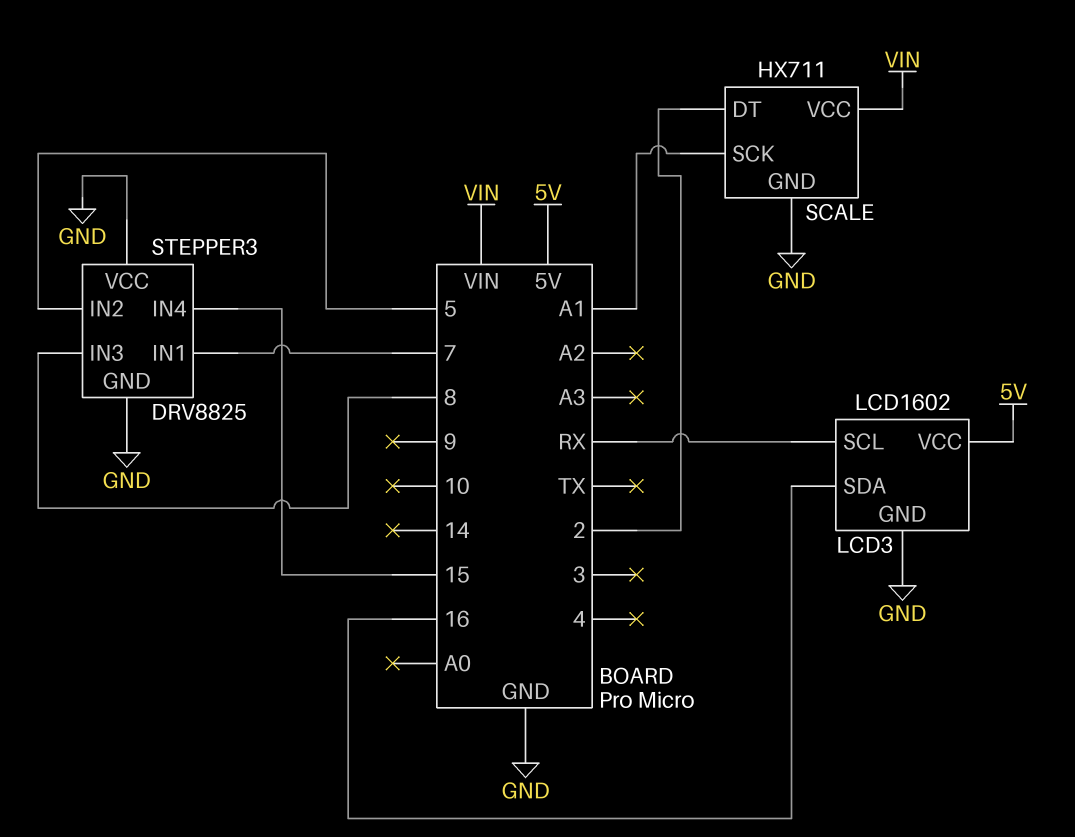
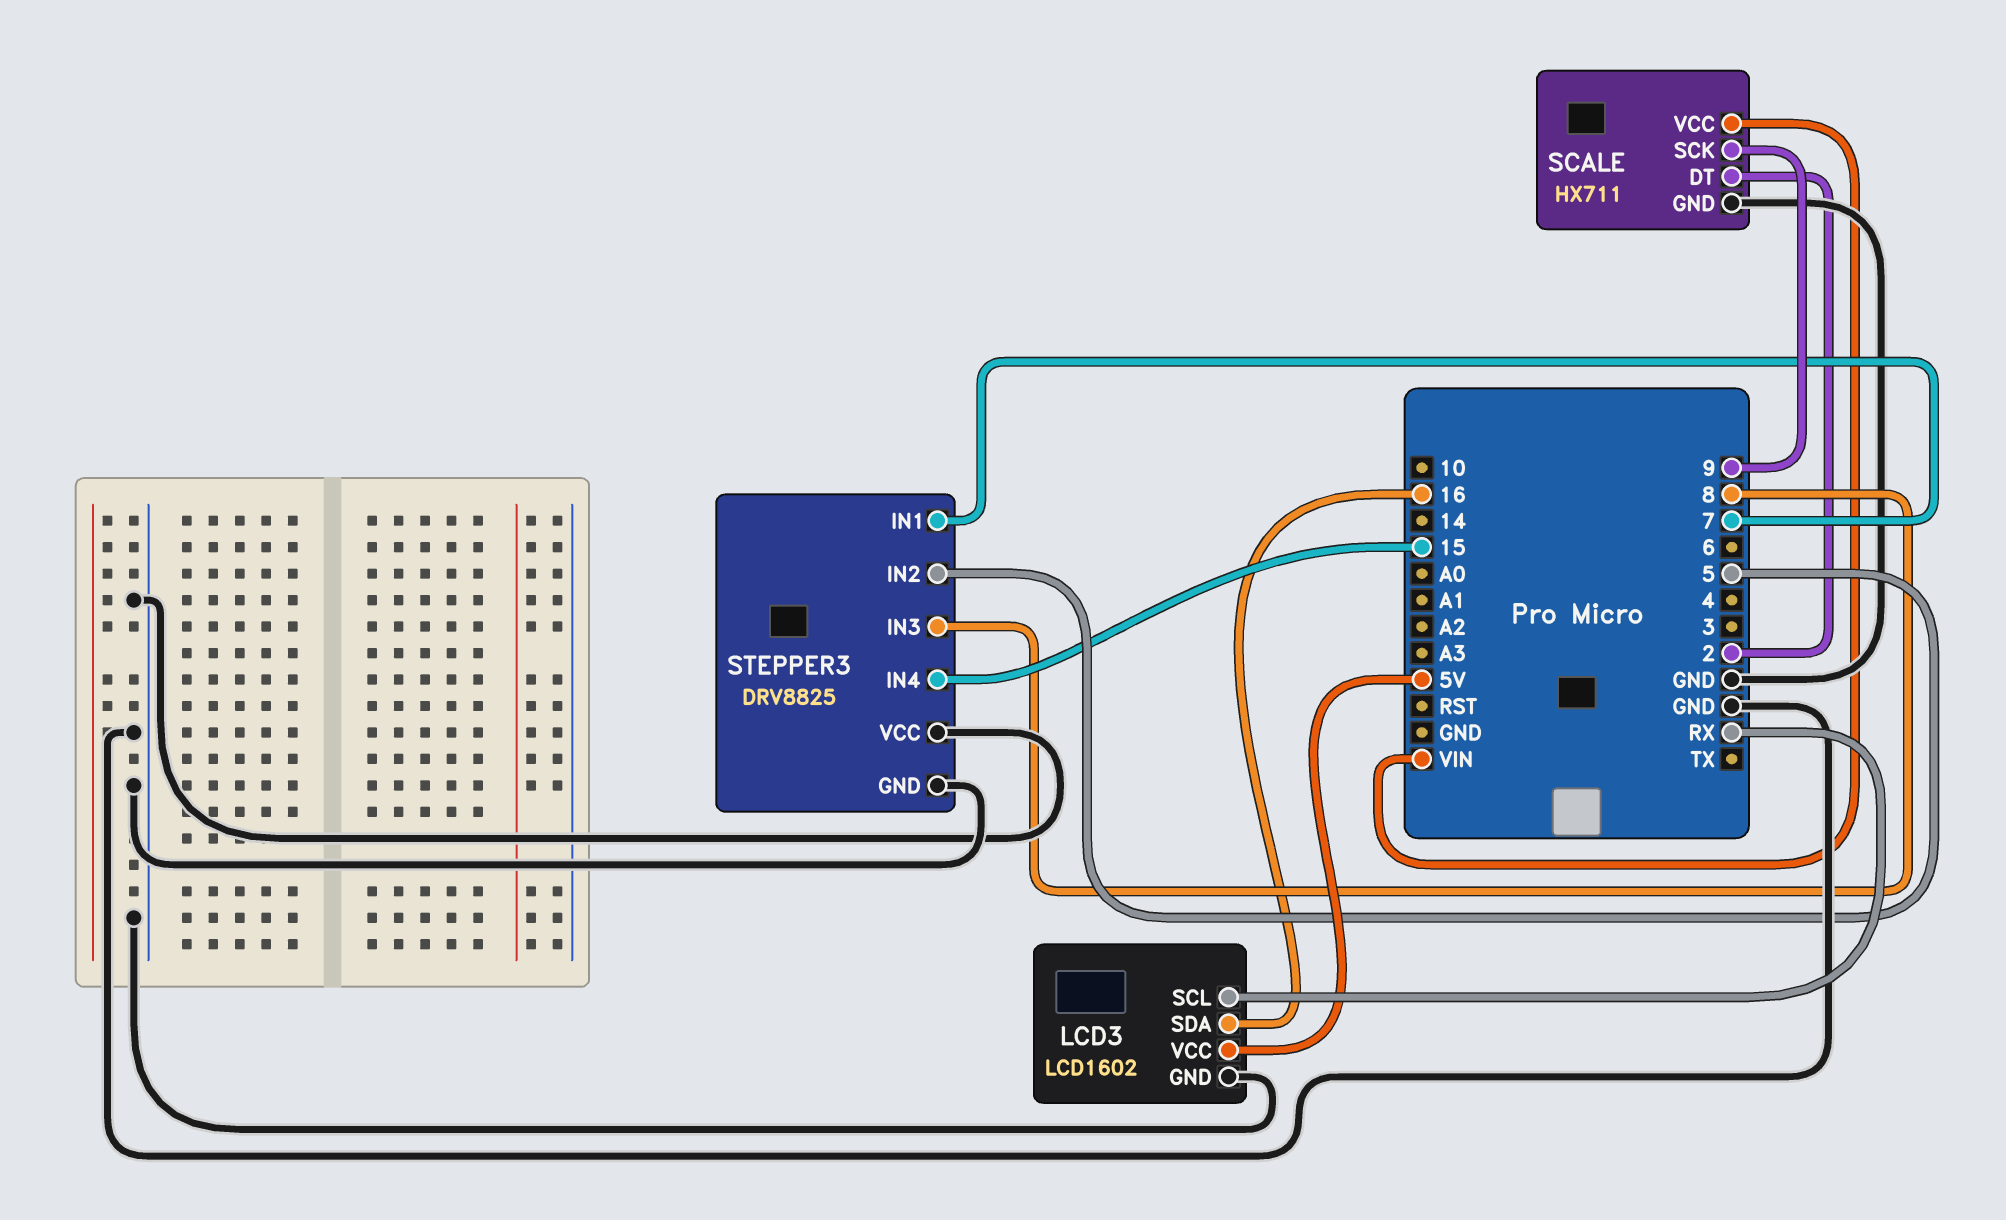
SCALE pin SCK: A1 -> 9

